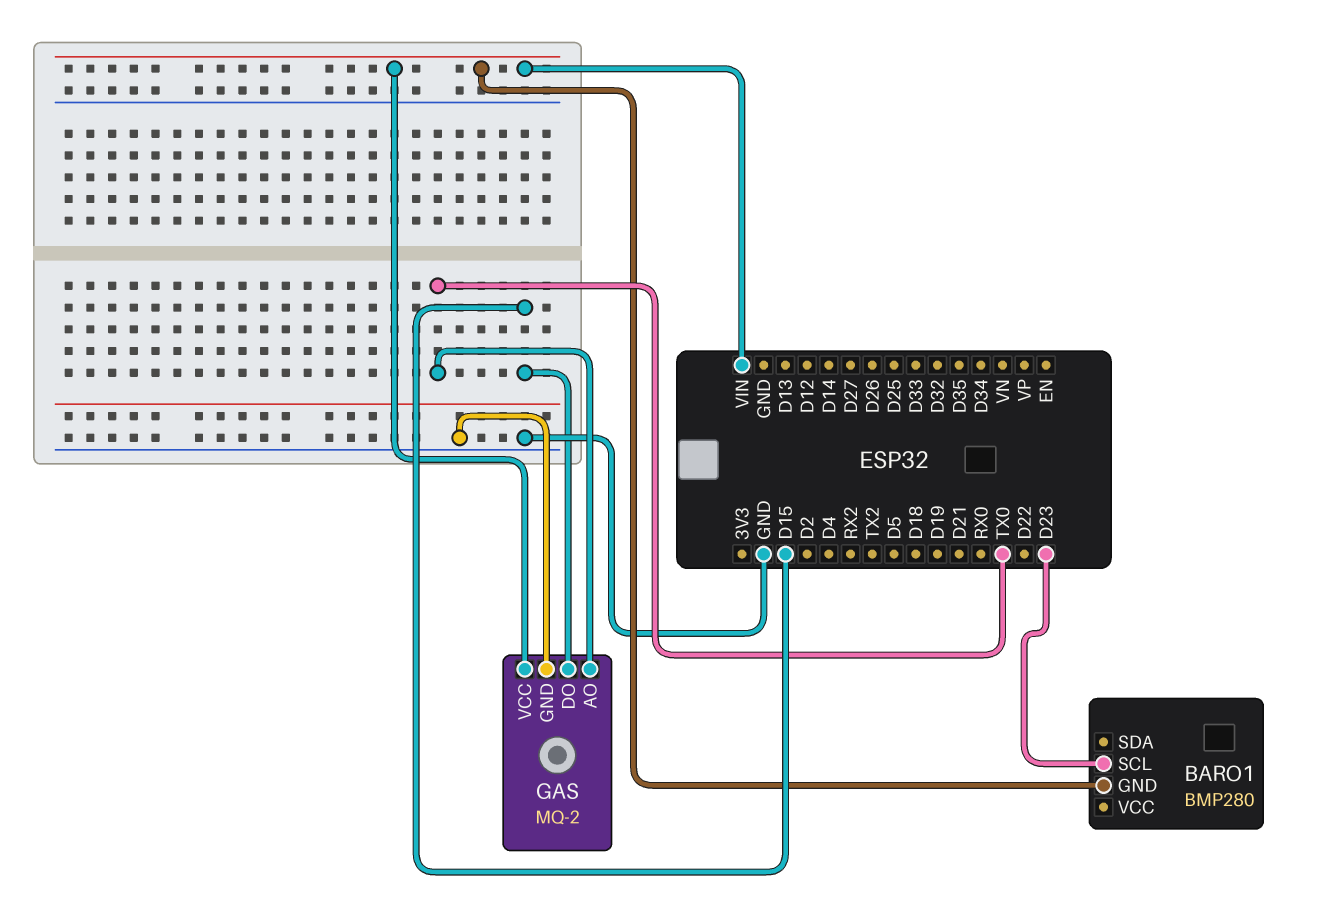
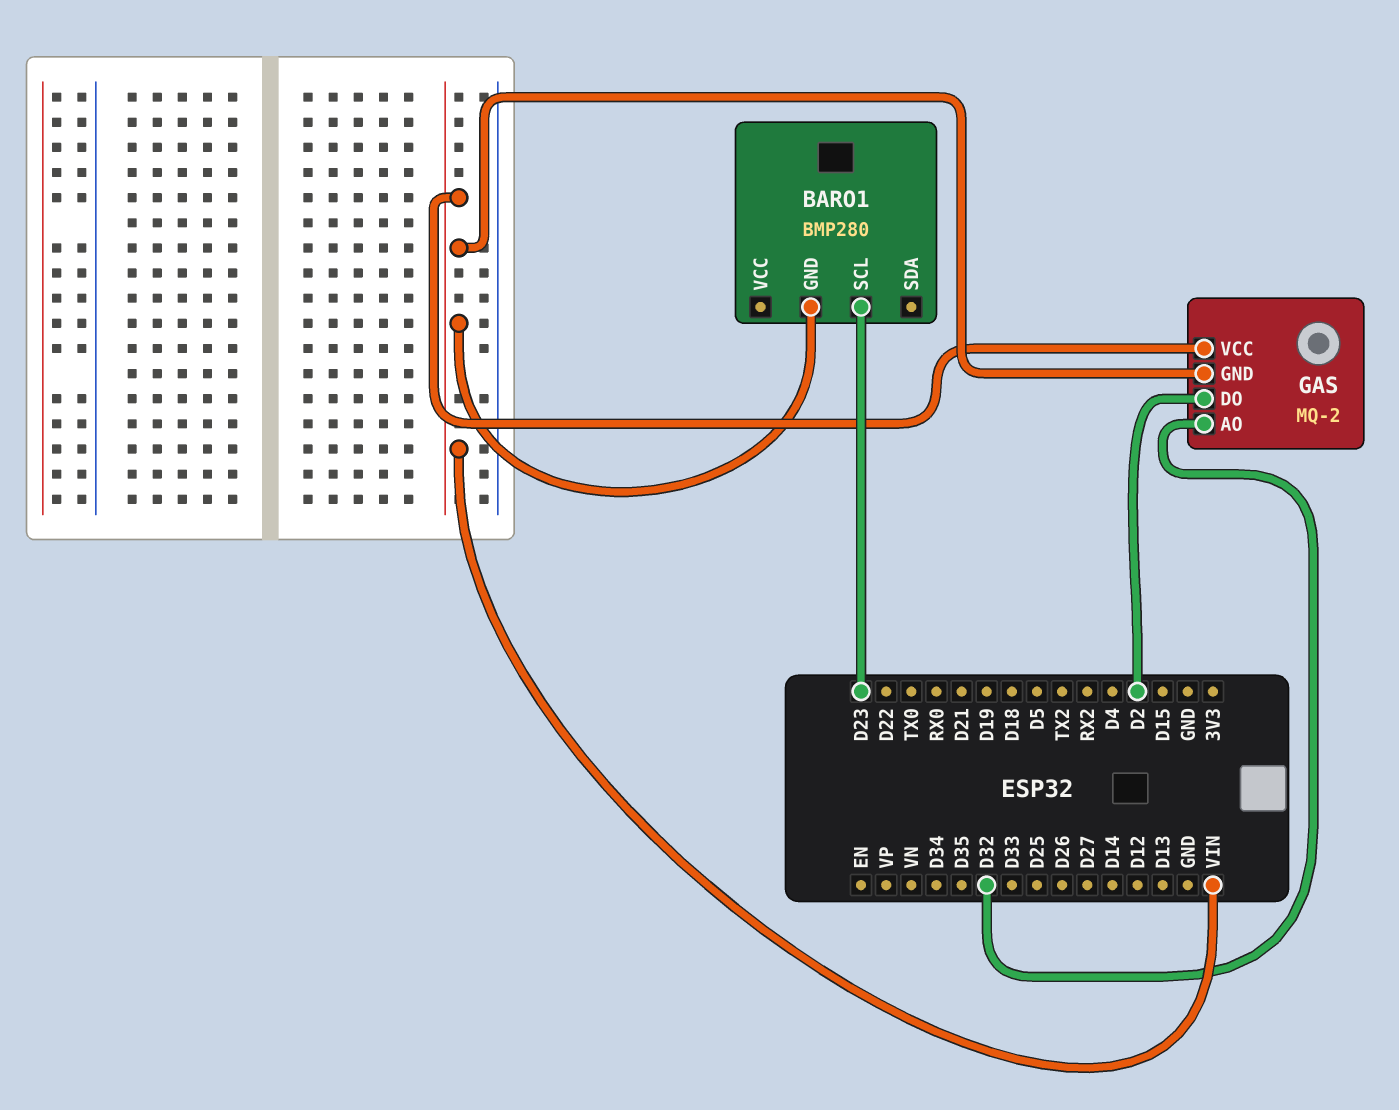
GAS pin AO: TX0 -> D32
GAS pin DO: D15 -> D2
GAS pin GND: GND -> VIN

